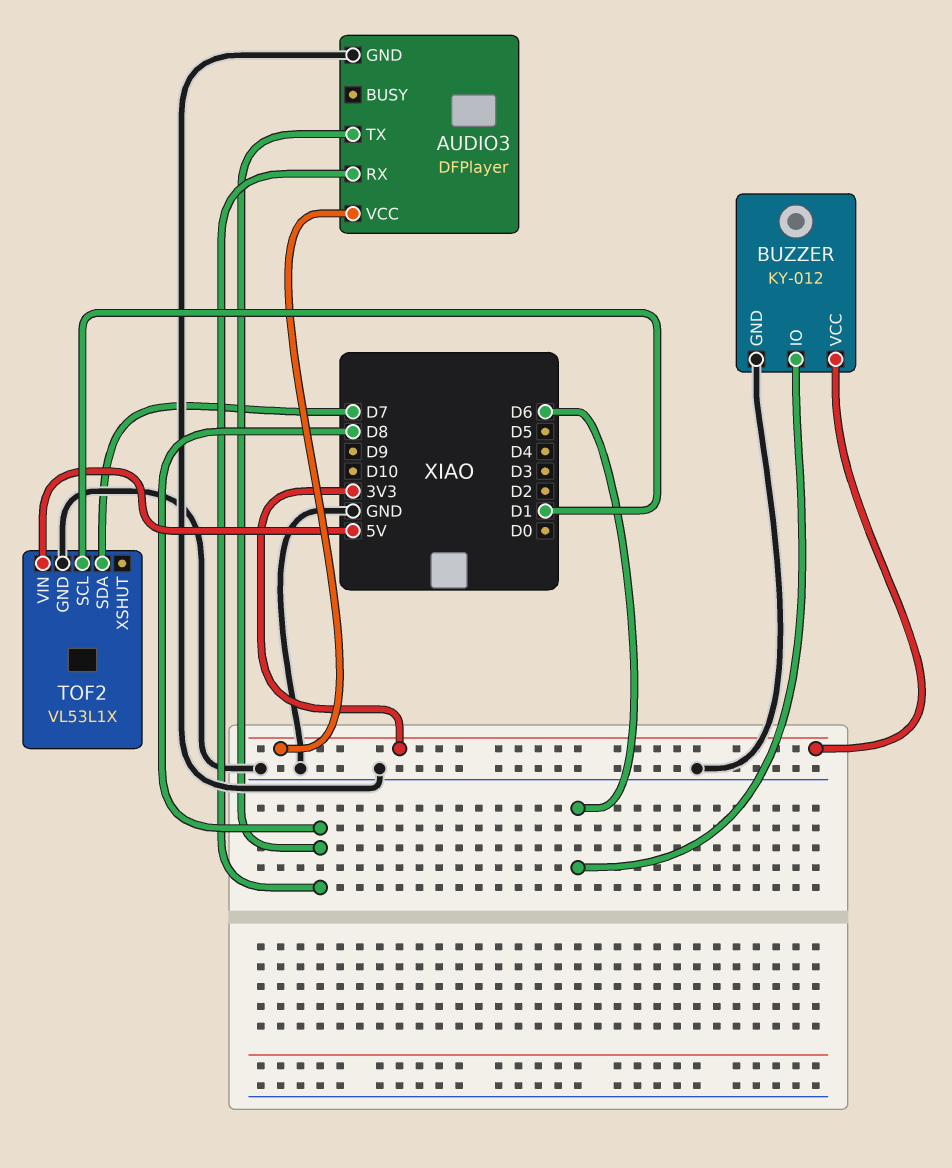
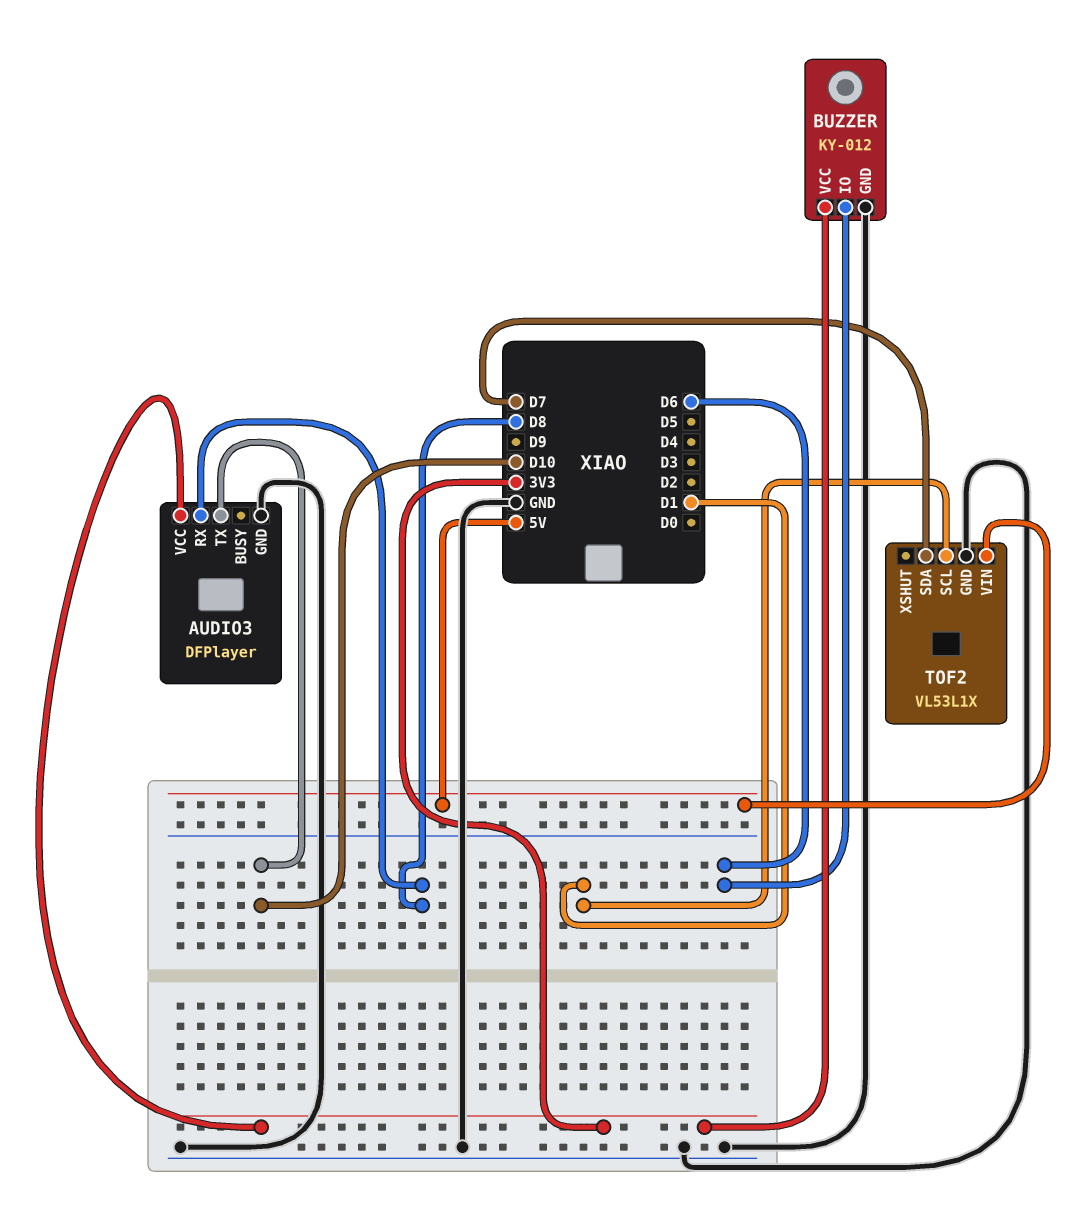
AUDIO3 pin TX: D8 -> D10

